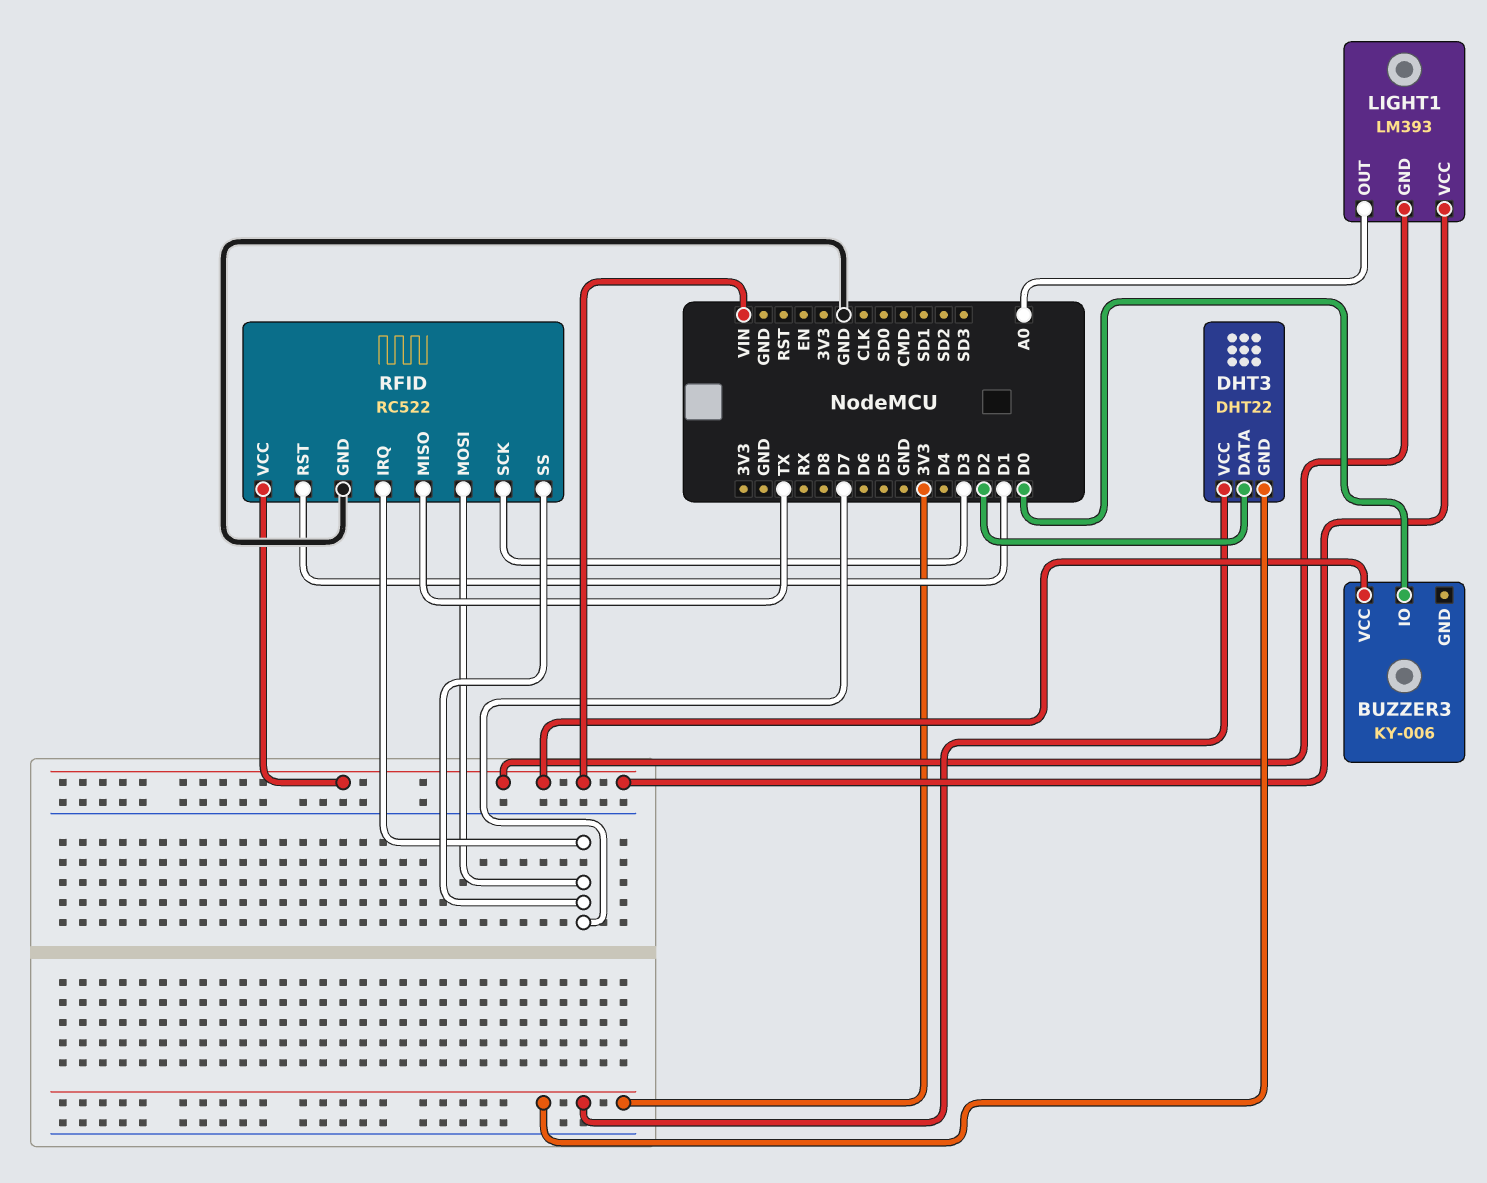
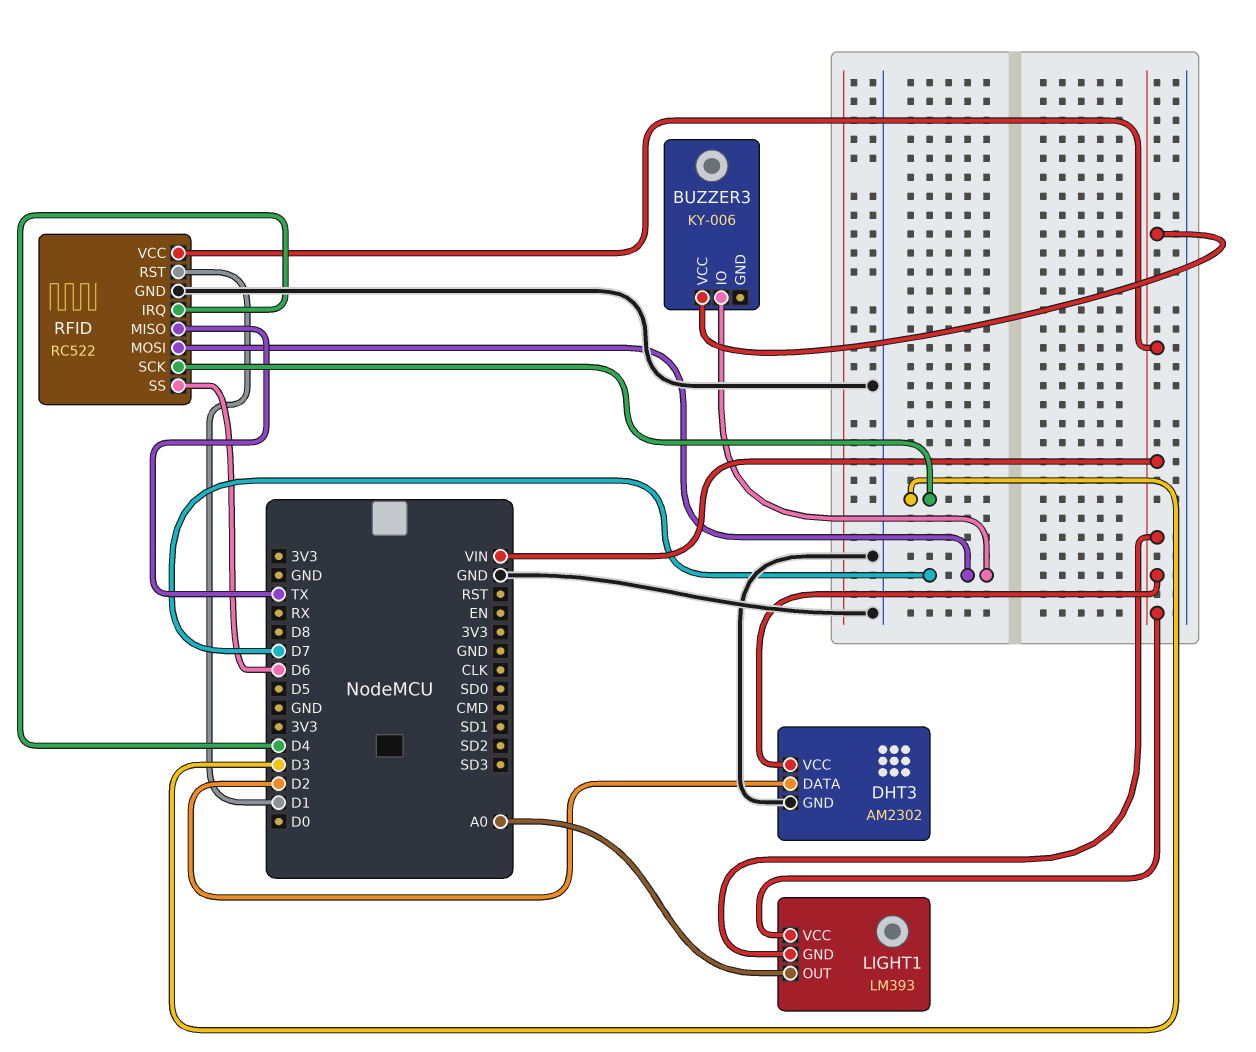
BUZZER3 pin IO: D0 -> D7
DHT3: DHT22 -> AM2302
DHT3 pin GND: 3V3 -> GND
DHT3 pin VCC: 3V3 -> VIN
RFID pin IRQ: D7 -> D4
RFID pin SS: D7 -> D6

